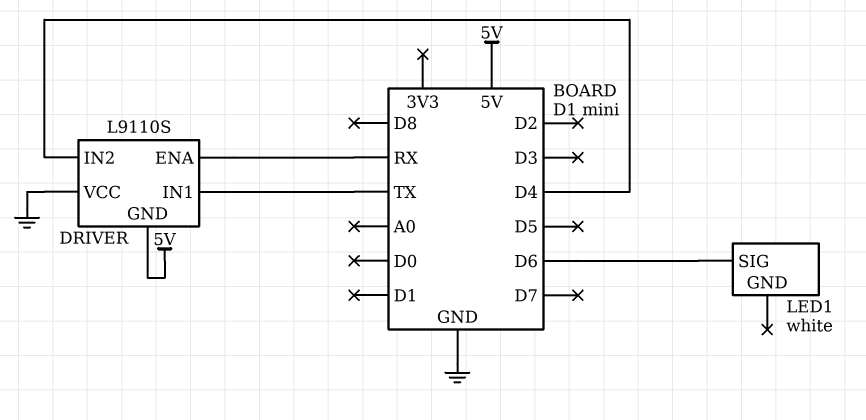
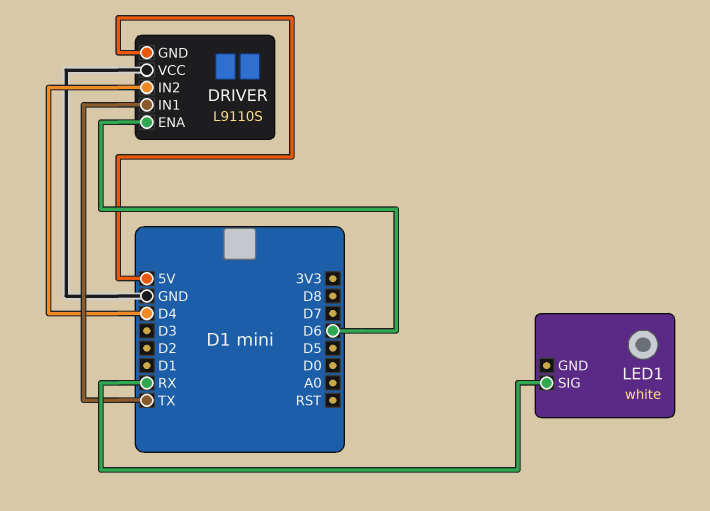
DRIVER pin ENA: RX -> D6
LED1 pin SIG: D6 -> RX

